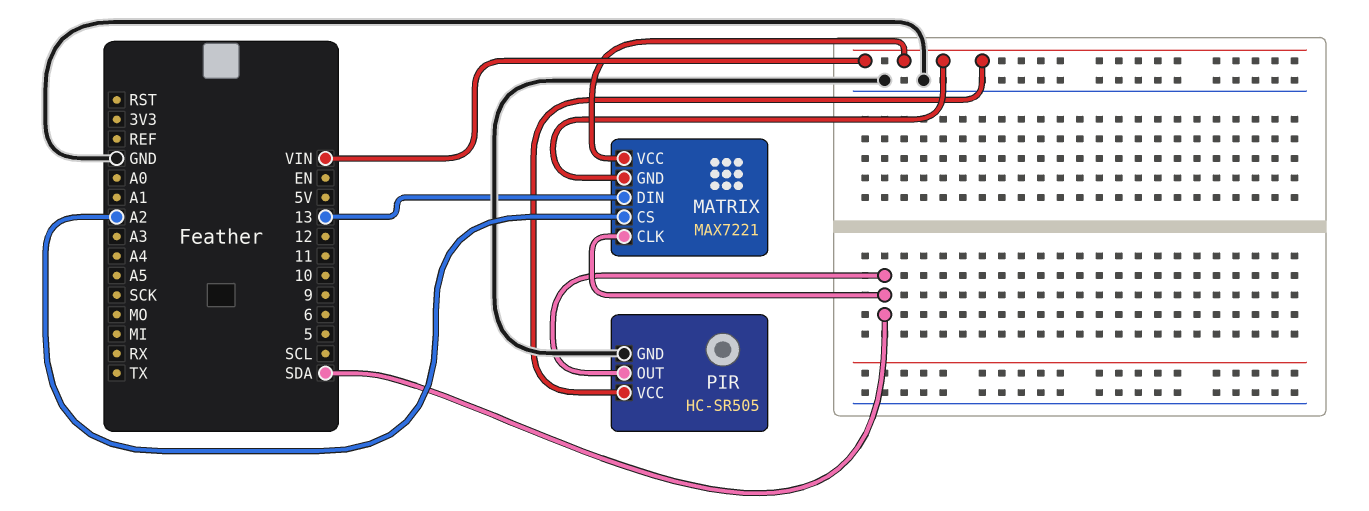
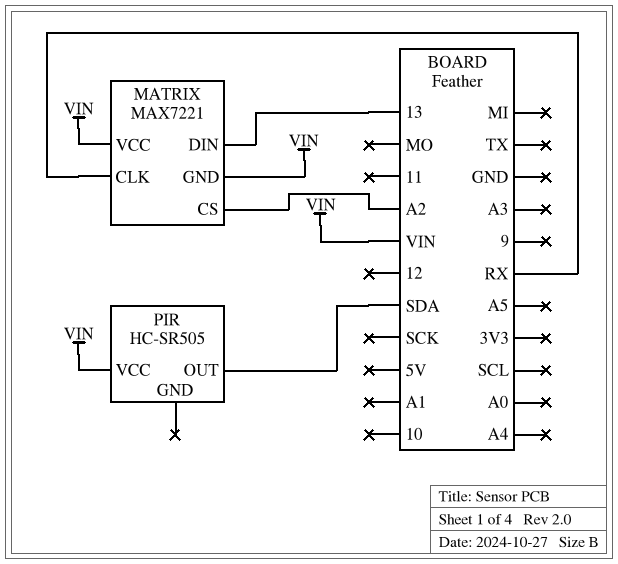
MATRIX pin CLK: SDA -> RX
PIR pin GND: GND -> none

